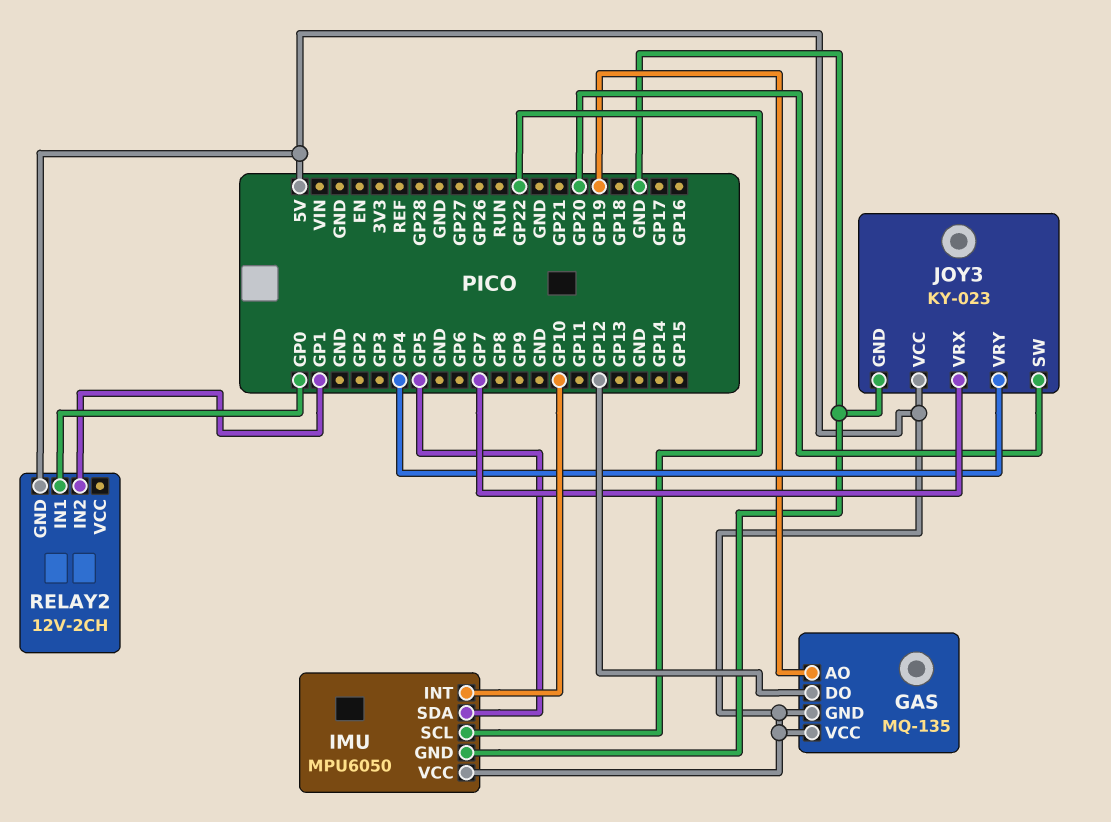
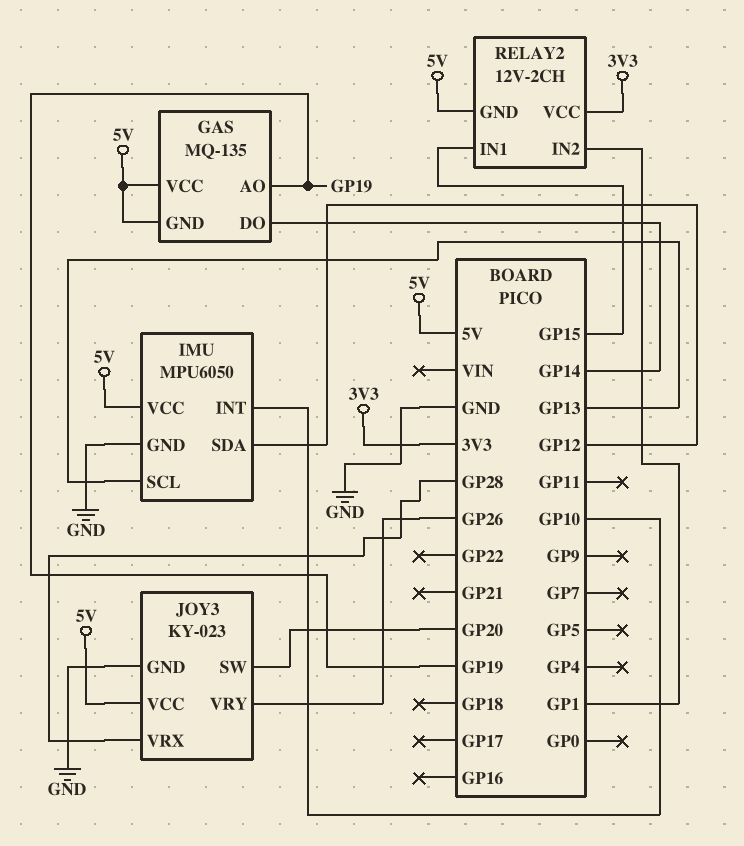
GAS pin DO: GP12 -> GP14
IMU pin SCL: GP22 -> GP13
IMU pin SDA: GP5 -> GP12
JOY3 pin VRX: GP7 -> GP28
JOY3 pin VRY: GP4 -> GP26
RELAY2 pin IN1: GP0 -> GP15
RELAY2 pin VCC: none -> 3V3

